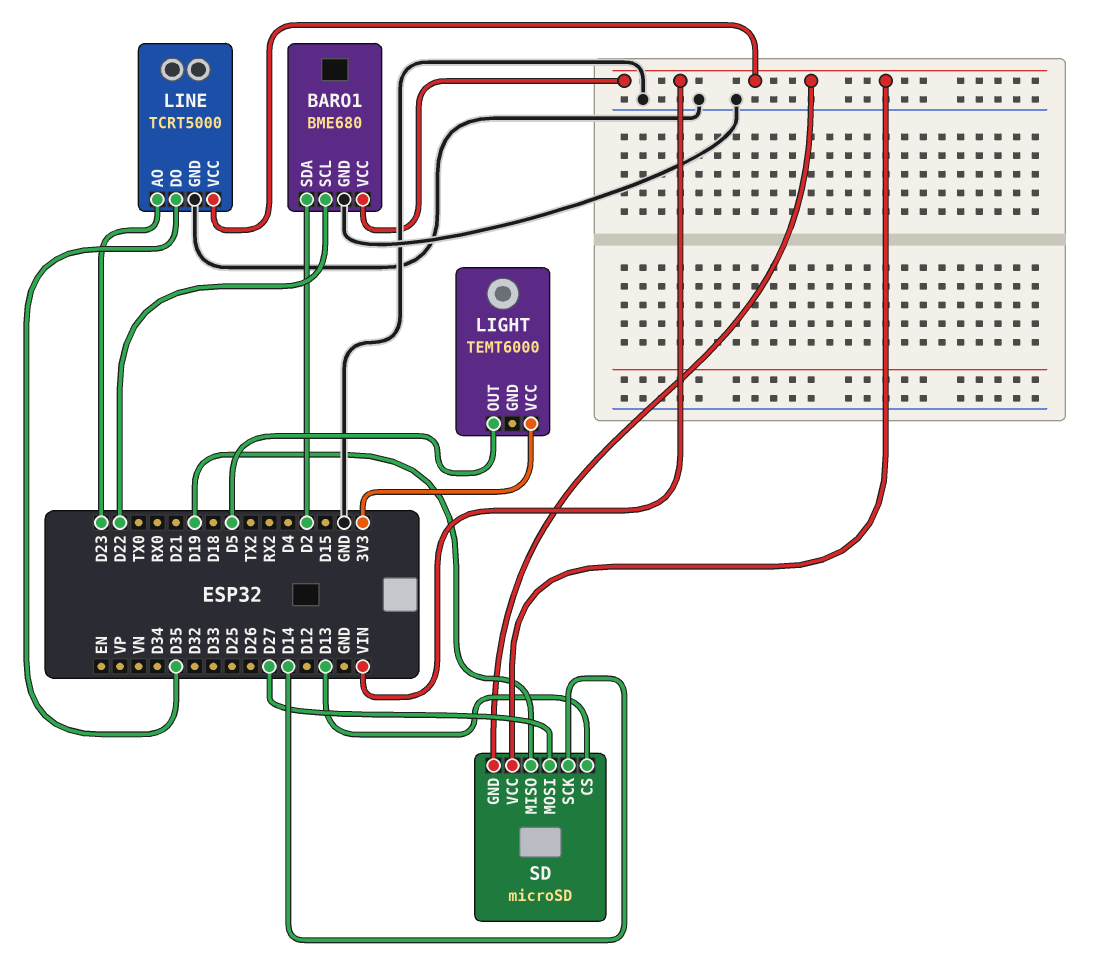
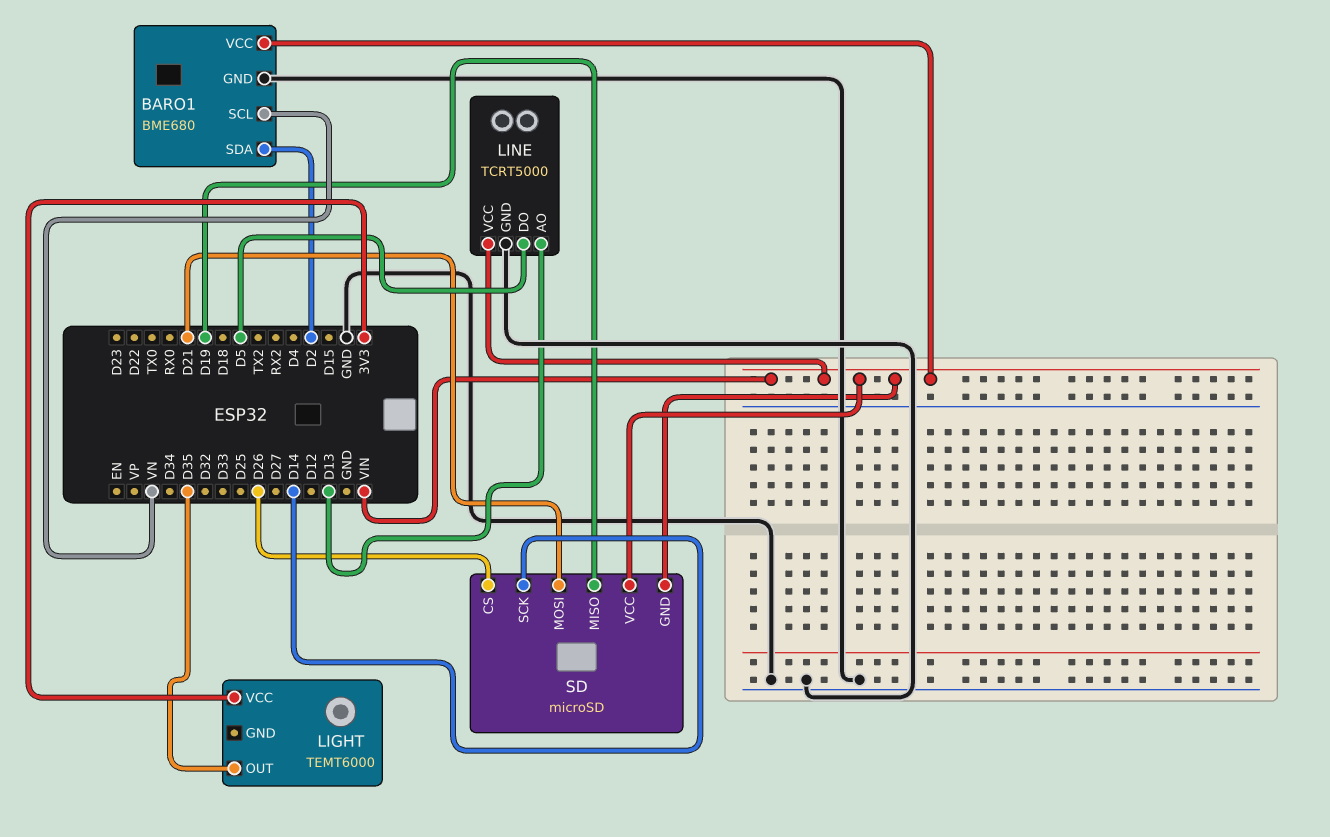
BARO1 pin SCL: D22 -> VN
LIGHT pin OUT: D5 -> D35
LINE pin AO: D23 -> D13
LINE pin DO: D35 -> D5
SD pin CS: D13 -> D26
SD pin MOSI: D27 -> D21

